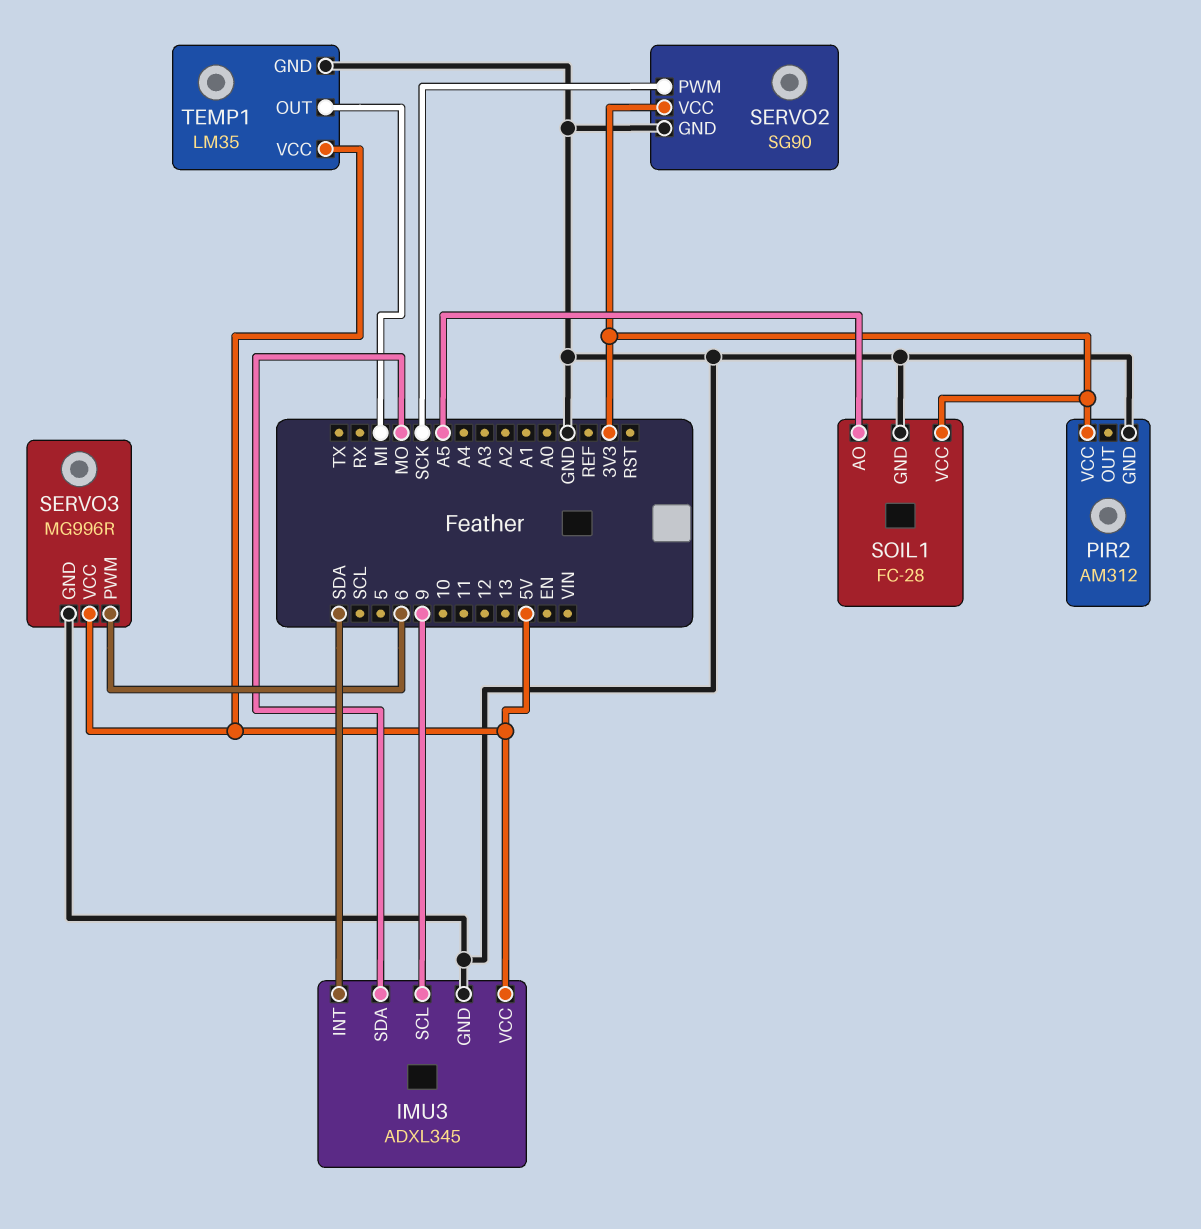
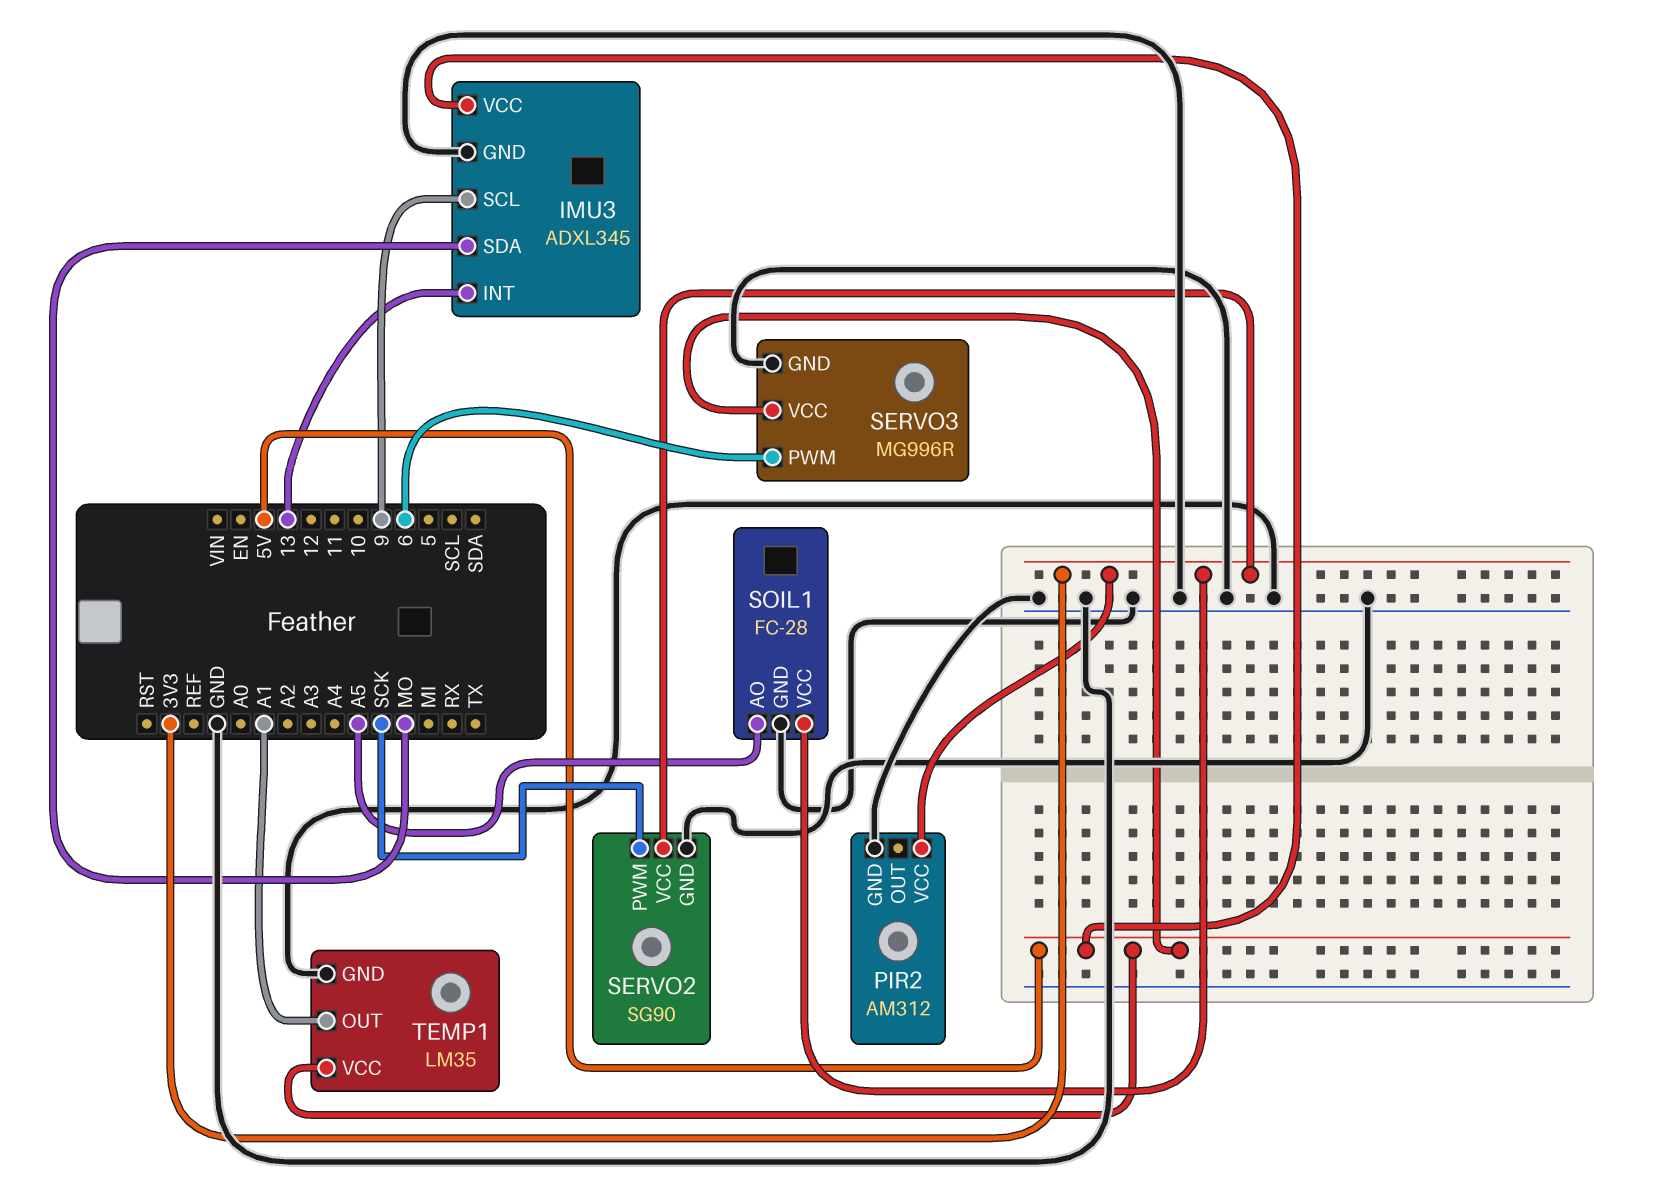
IMU3 pin INT: SDA -> 13
TEMP1 pin OUT: MI -> A1

